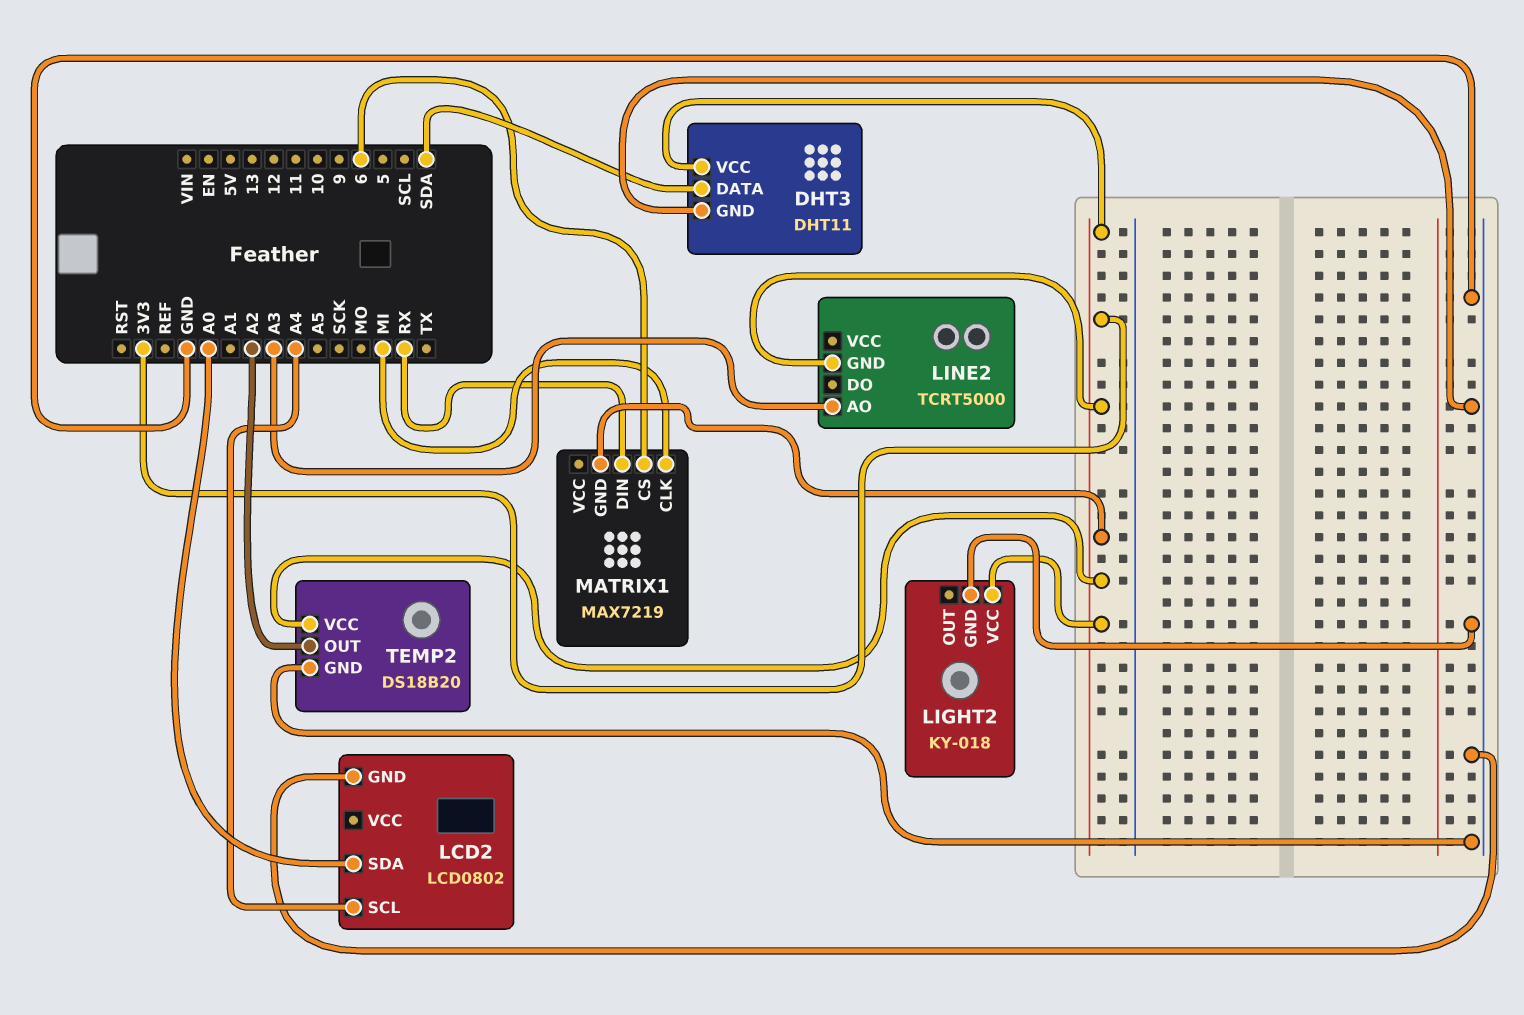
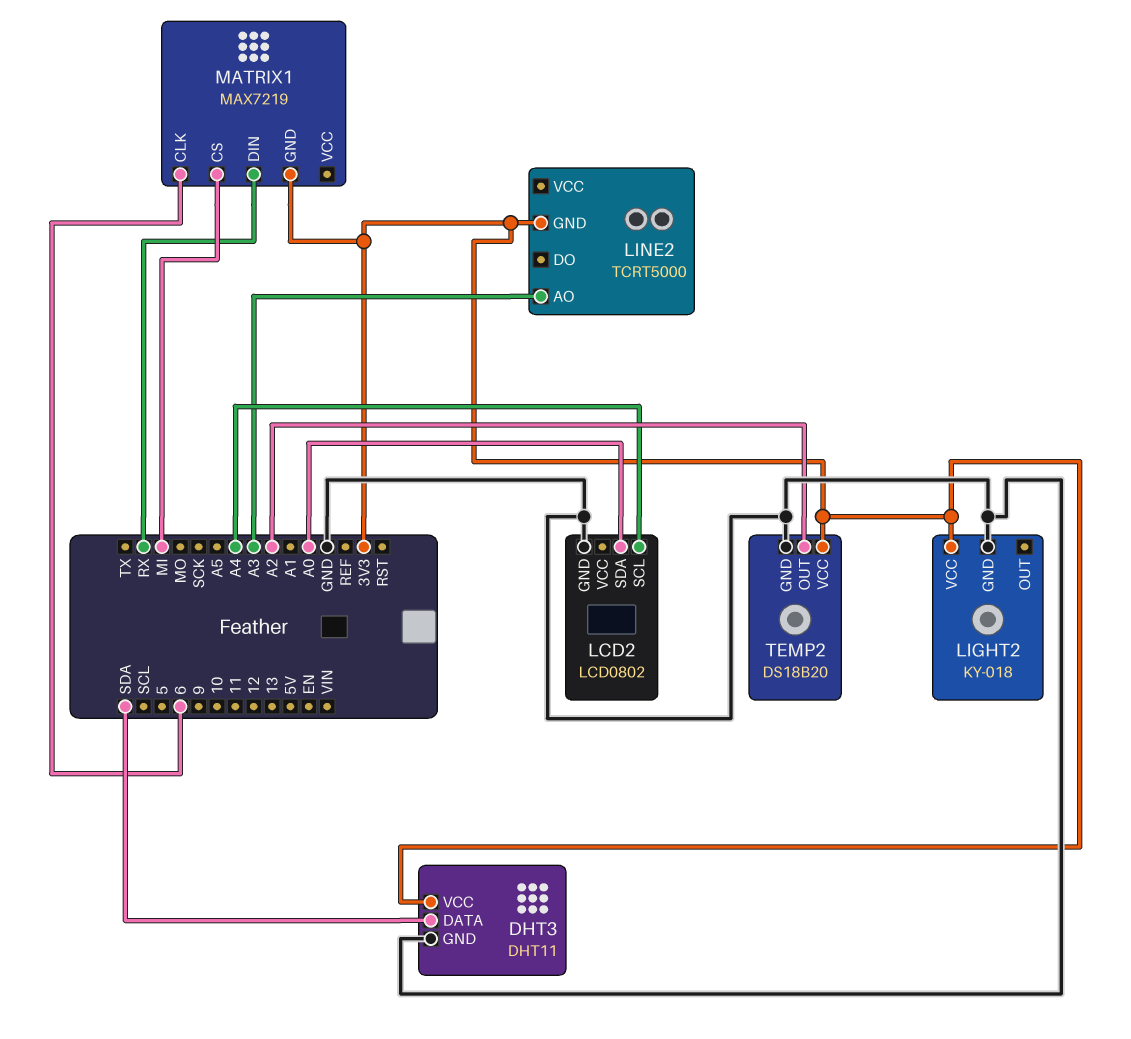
MATRIX1 pin CLK: MI -> 6
MATRIX1 pin CS: 6 -> MI

